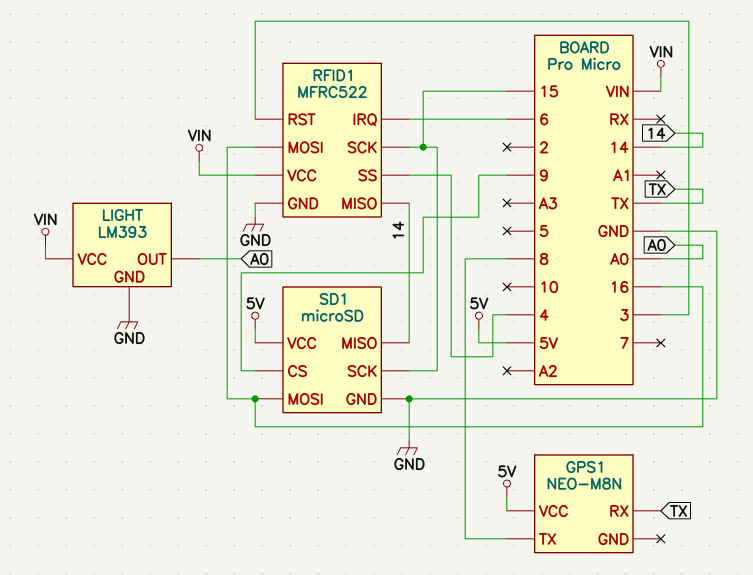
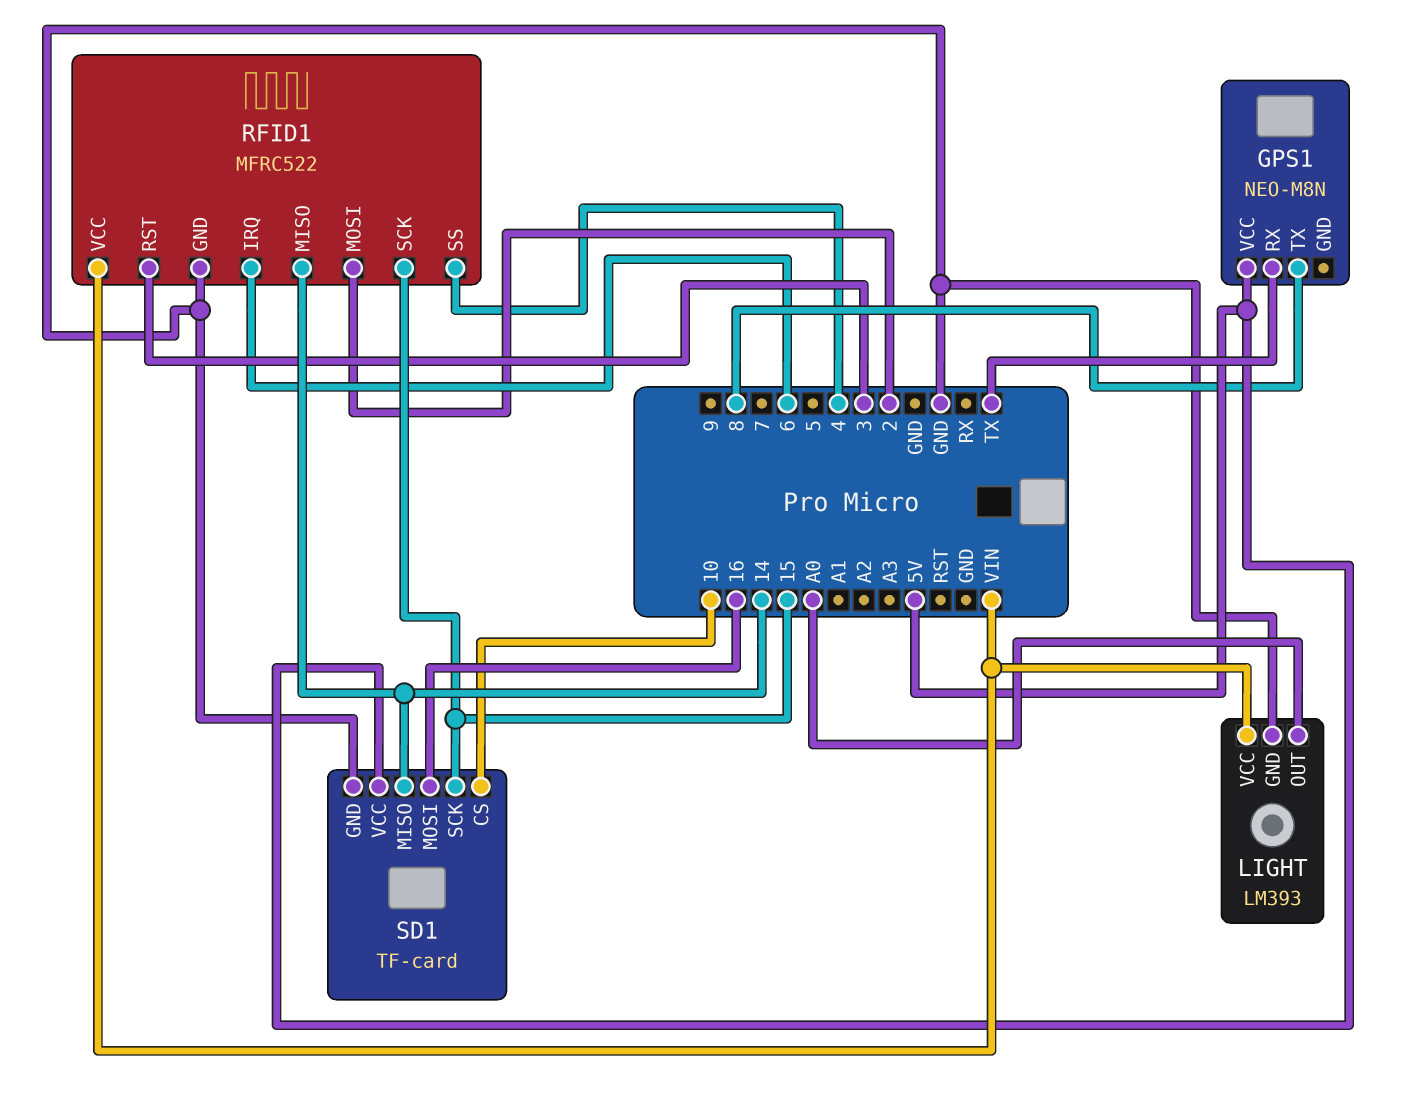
RFID1 pin MOSI: 16 -> 2
SD1: microSD -> TF-card
SD1 pin CS: 9 -> 10

